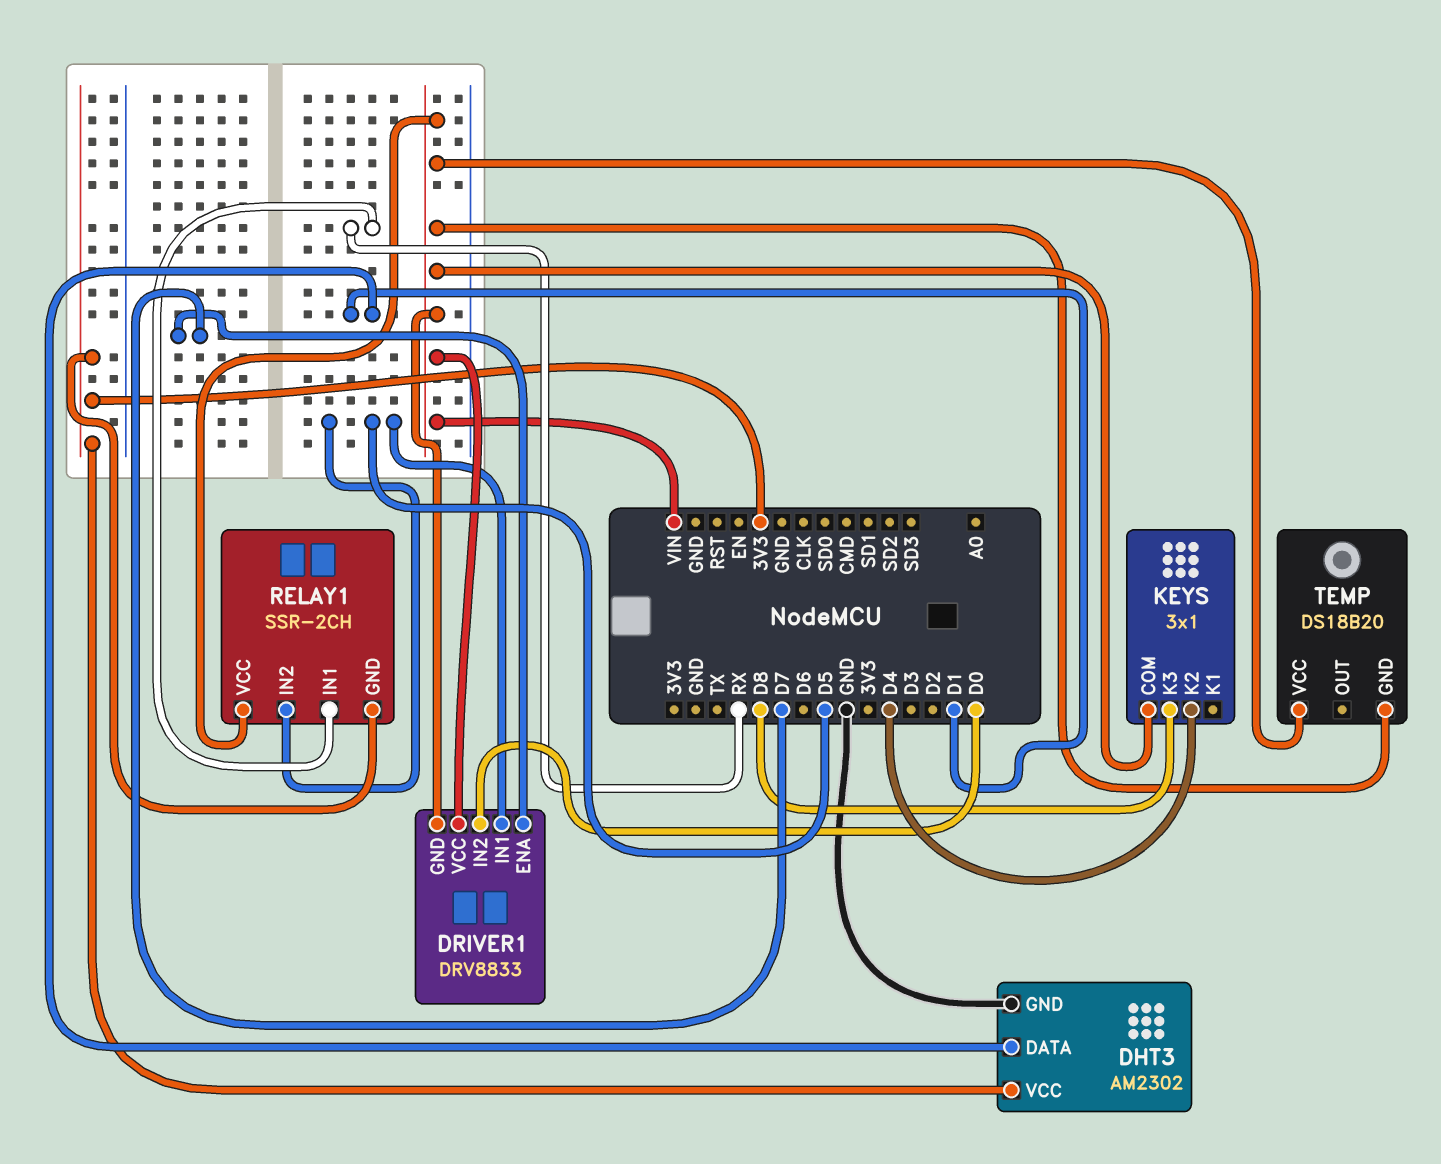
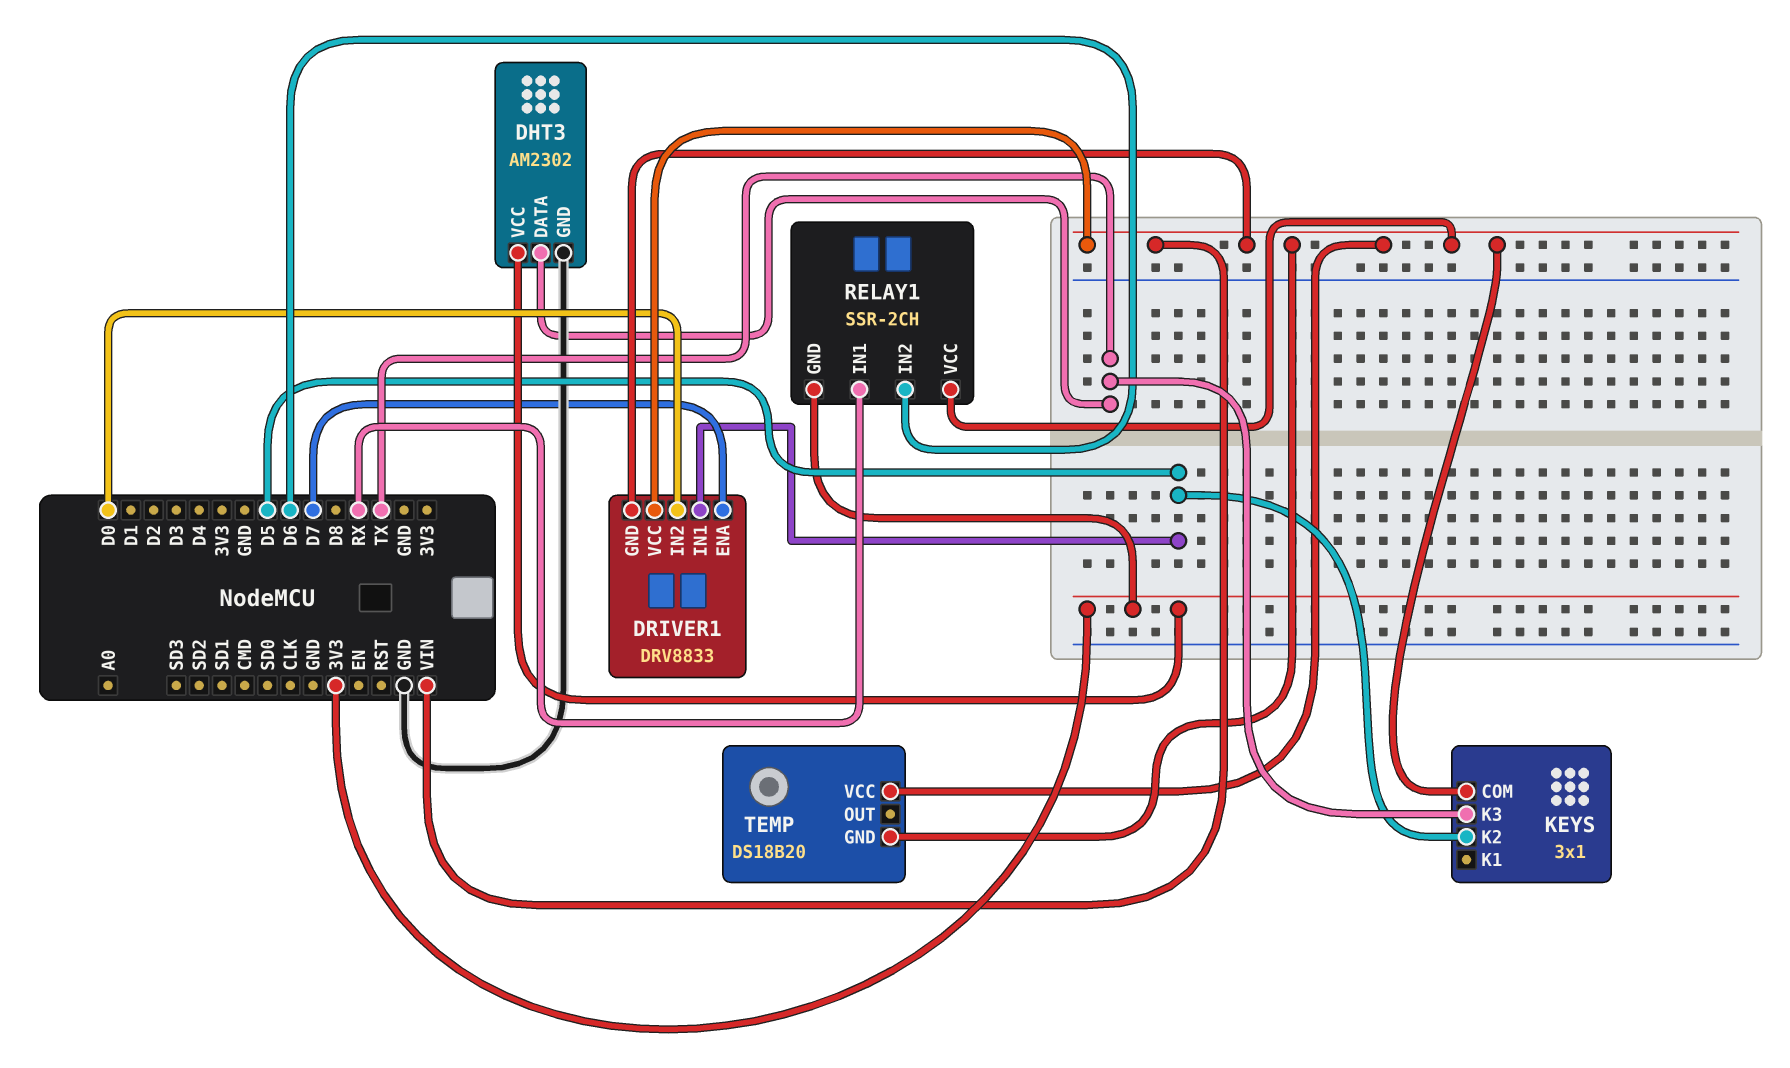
DHT3 pin DATA: D1 -> TX
KEYS pin K2: D4 -> D5
KEYS pin K3: D8 -> TX
RELAY1 pin IN2: D5 -> D6

